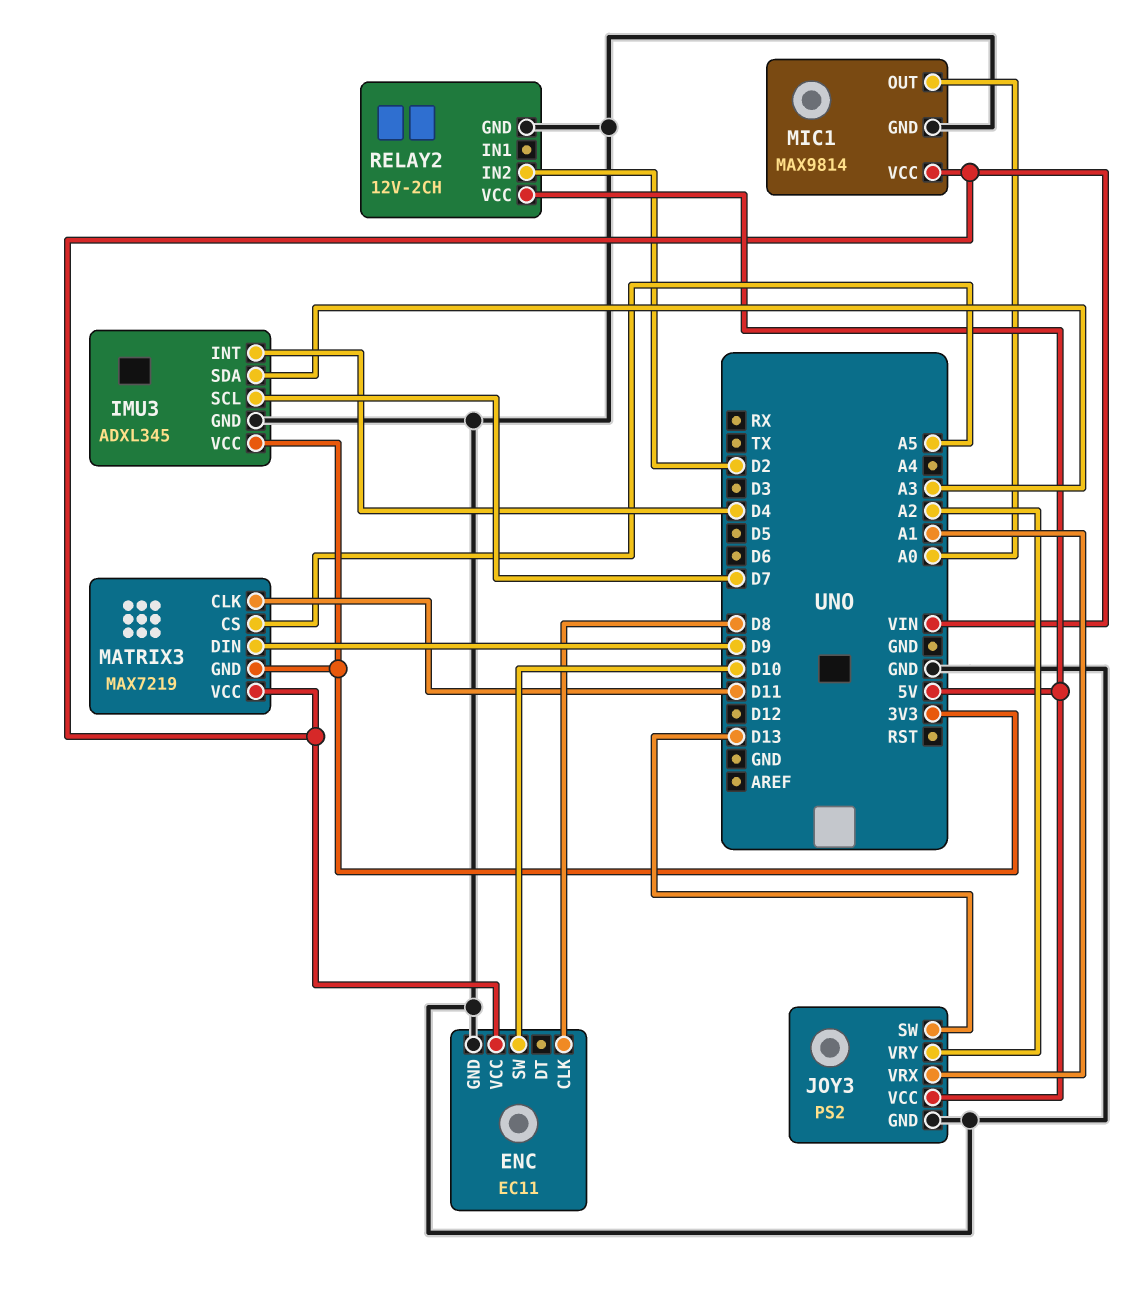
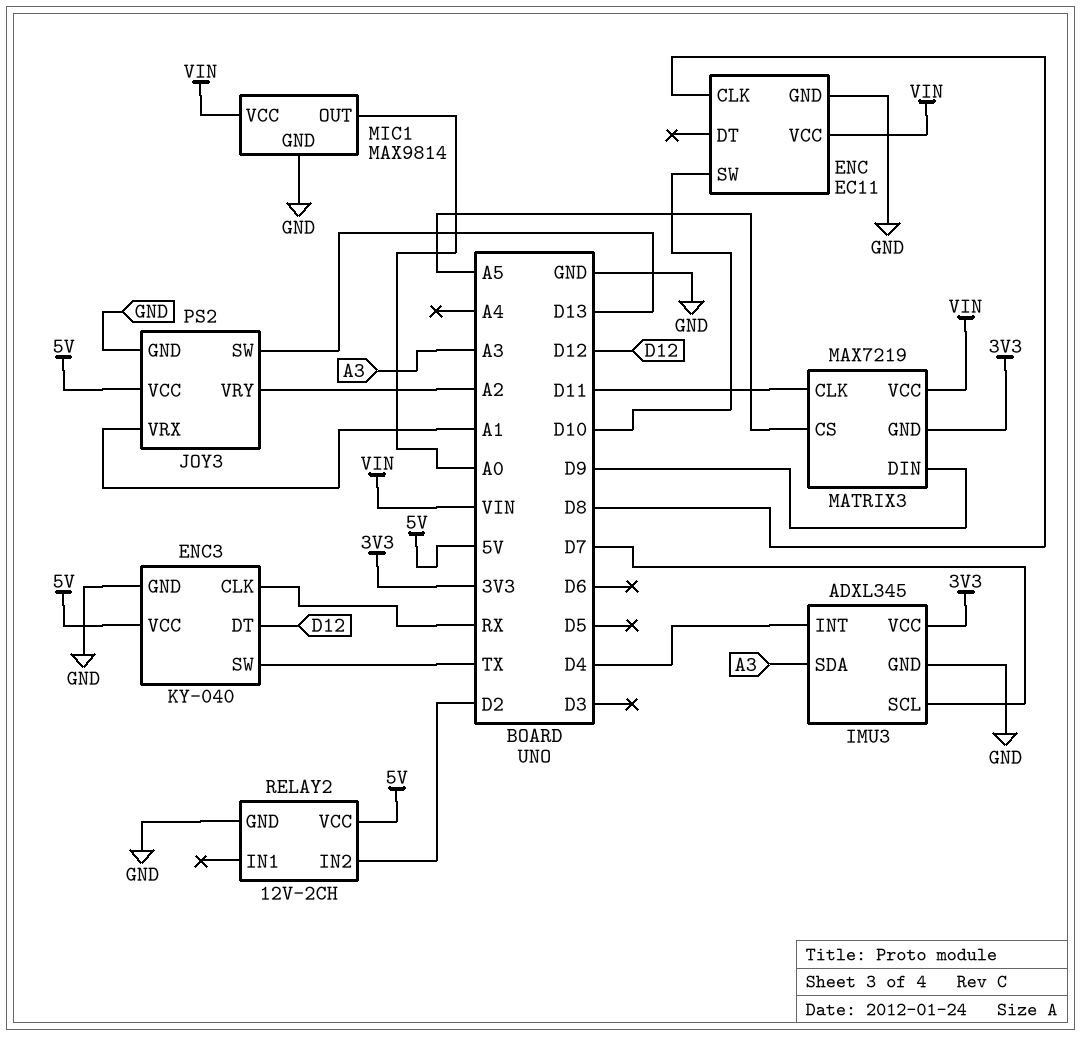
ENC3: none -> KY-040
ENC3 pin CLK: none -> RX
ENC3 pin DT: none -> D12
ENC3 pin GND: none -> GND
ENC3 pin SW: none -> TX
ENC3 pin VCC: none -> 5V

